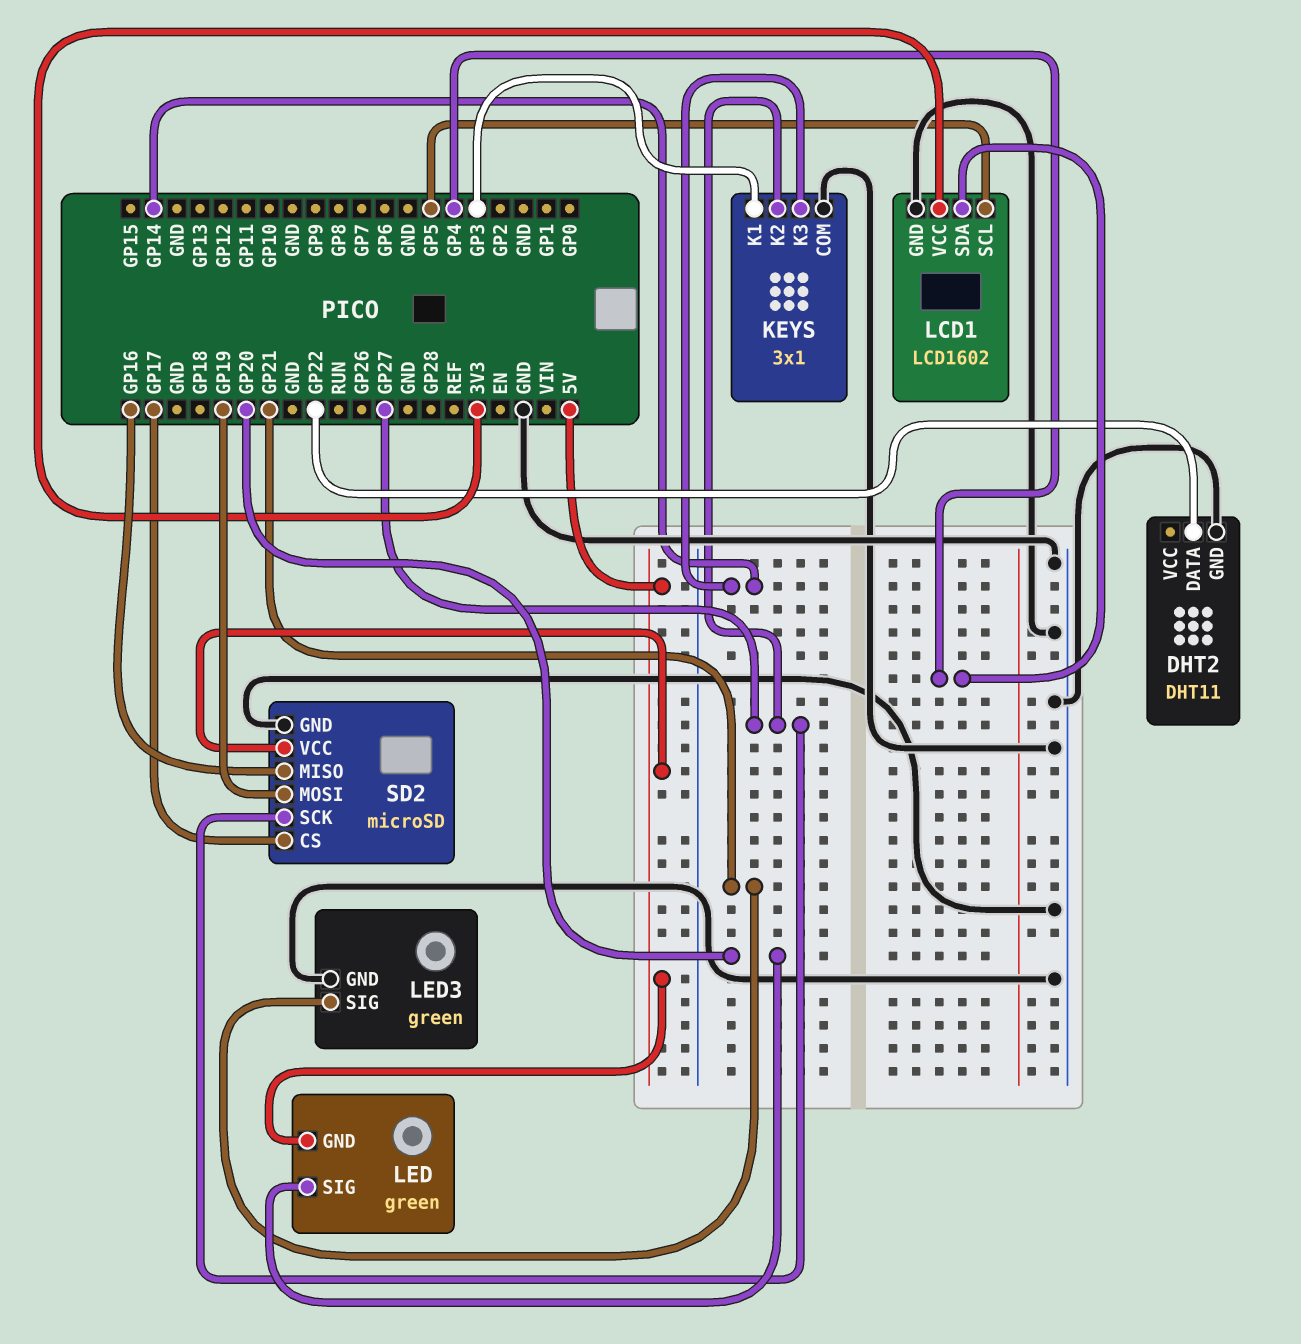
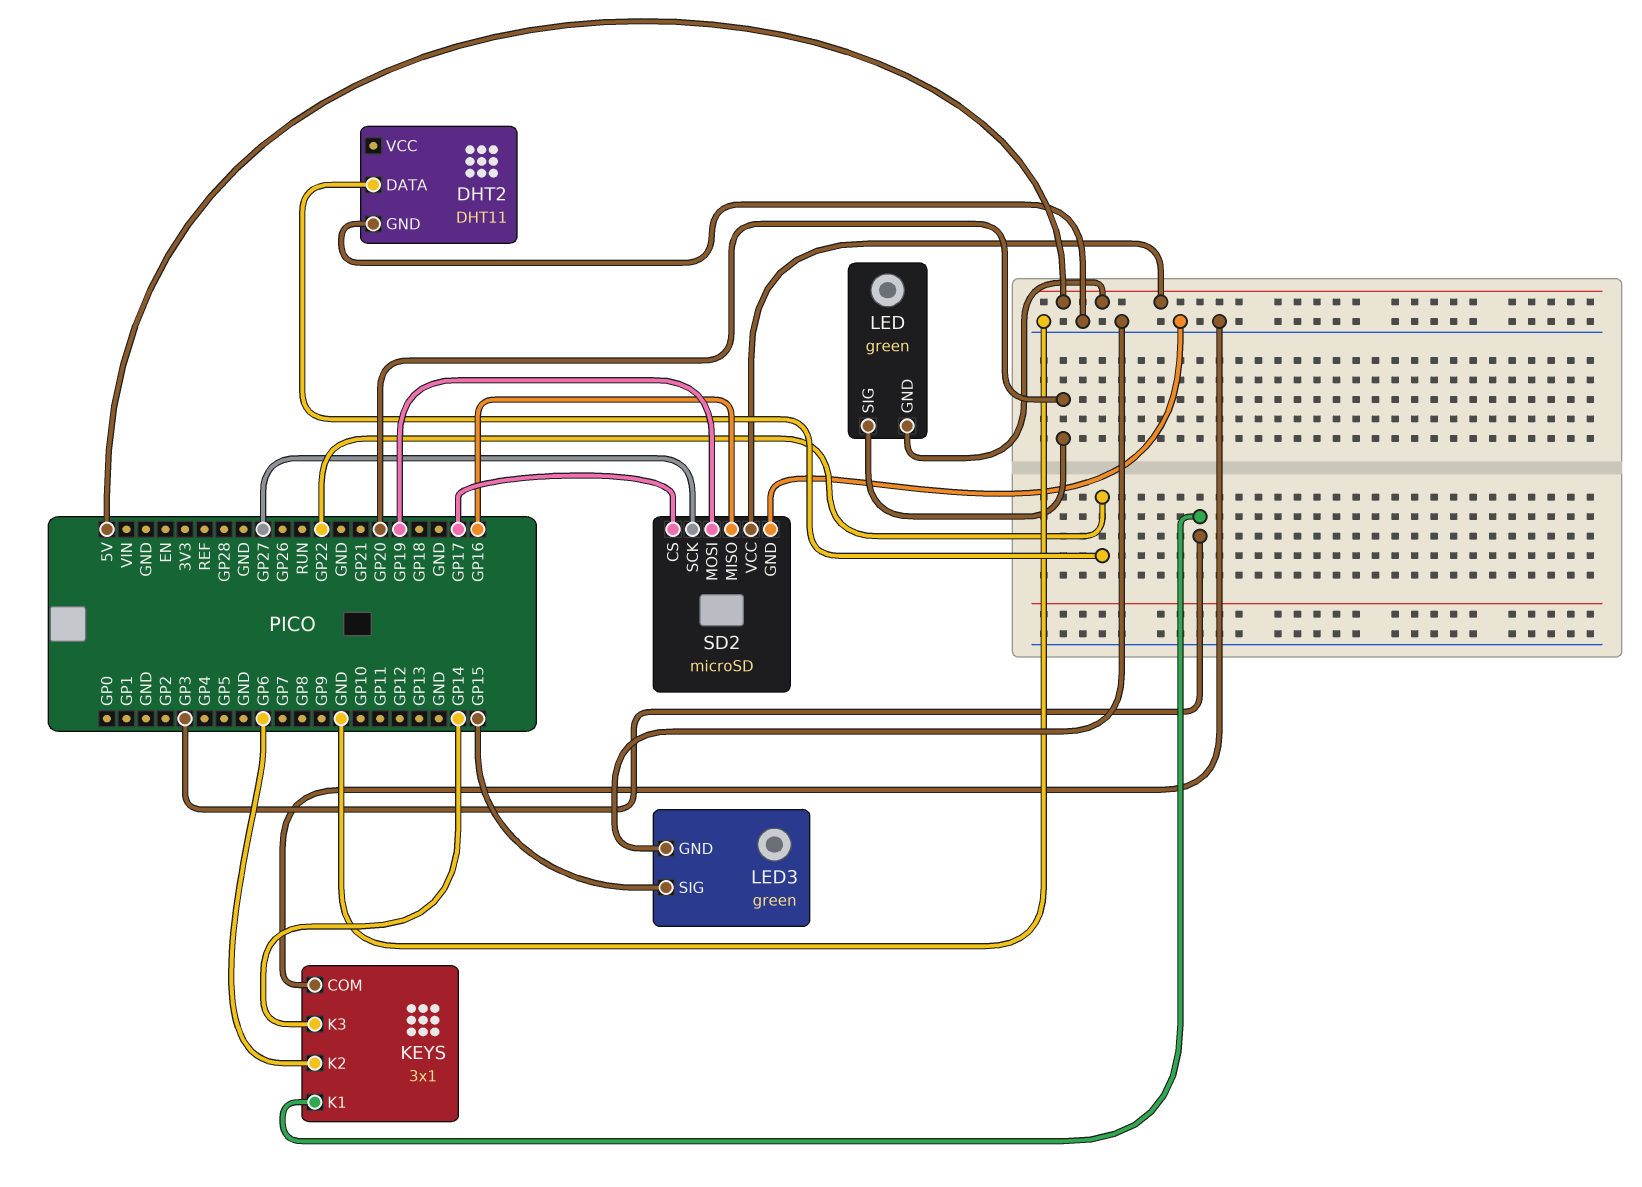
KEYS pin K2: GP27 -> GP6
LCD1: LCD1602 -> none
LCD1 pin GND: GND -> none
LCD1 pin SCL: GP5 -> none
LCD1 pin SDA: GP4 -> none
LCD1 pin VCC: 3V3 -> none
LED3 pin SIG: GP21 -> GP15

